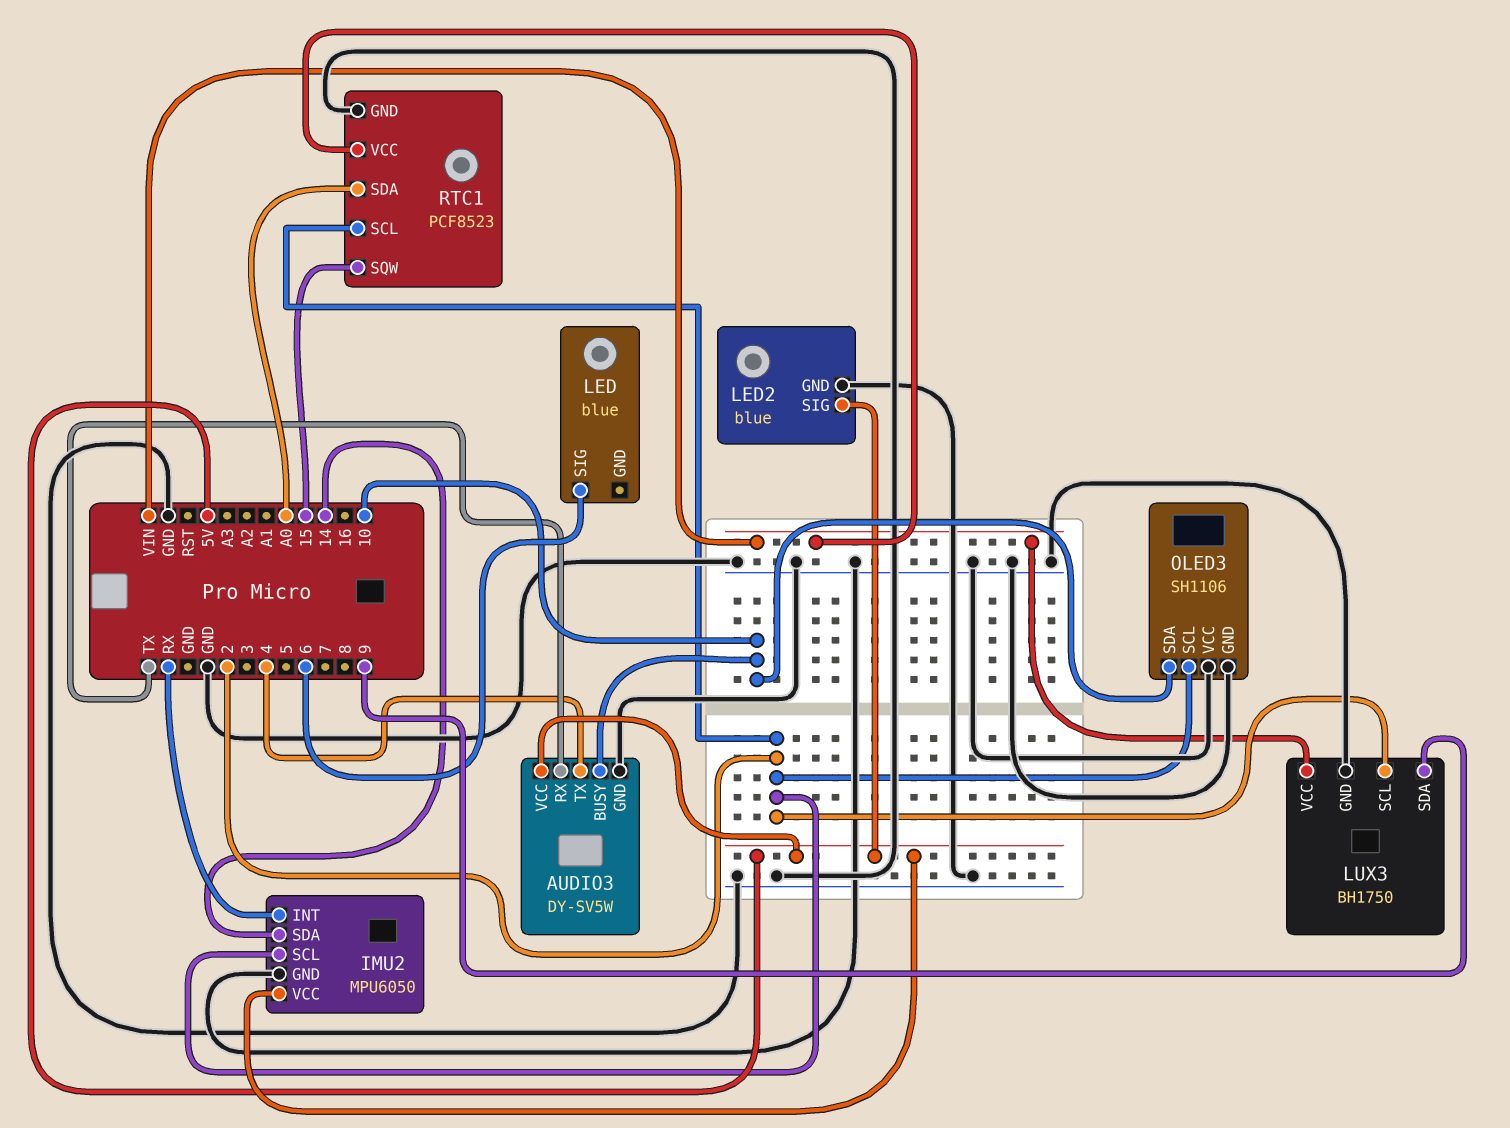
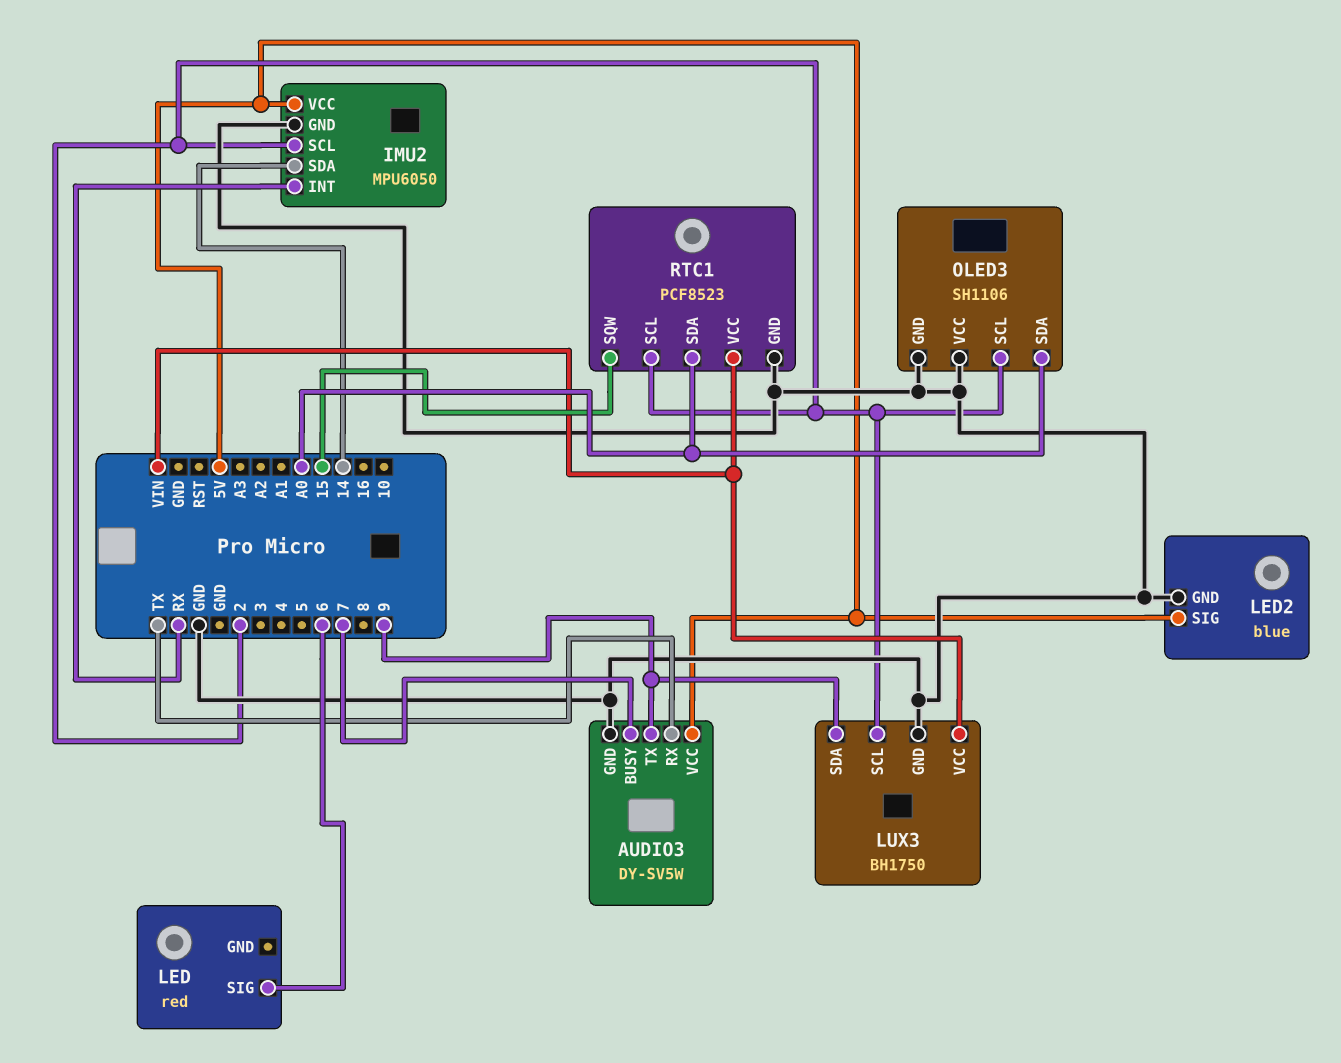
AUDIO3 pin BUSY: 10 -> 7
AUDIO3 pin TX: 4 -> 9
LED: blue -> red
OLED3 pin SDA: 10 -> A0

